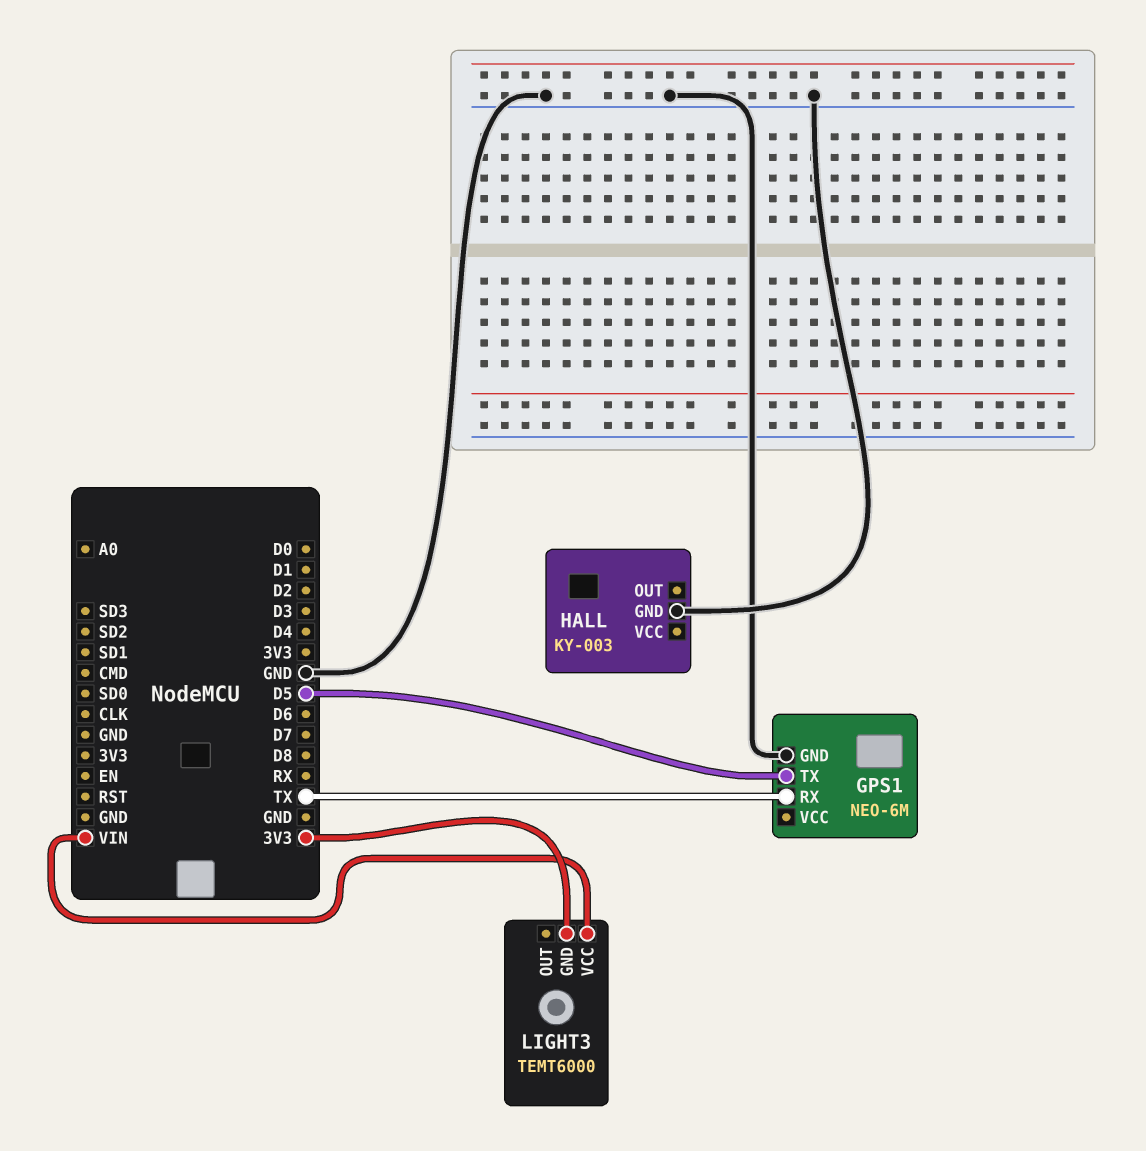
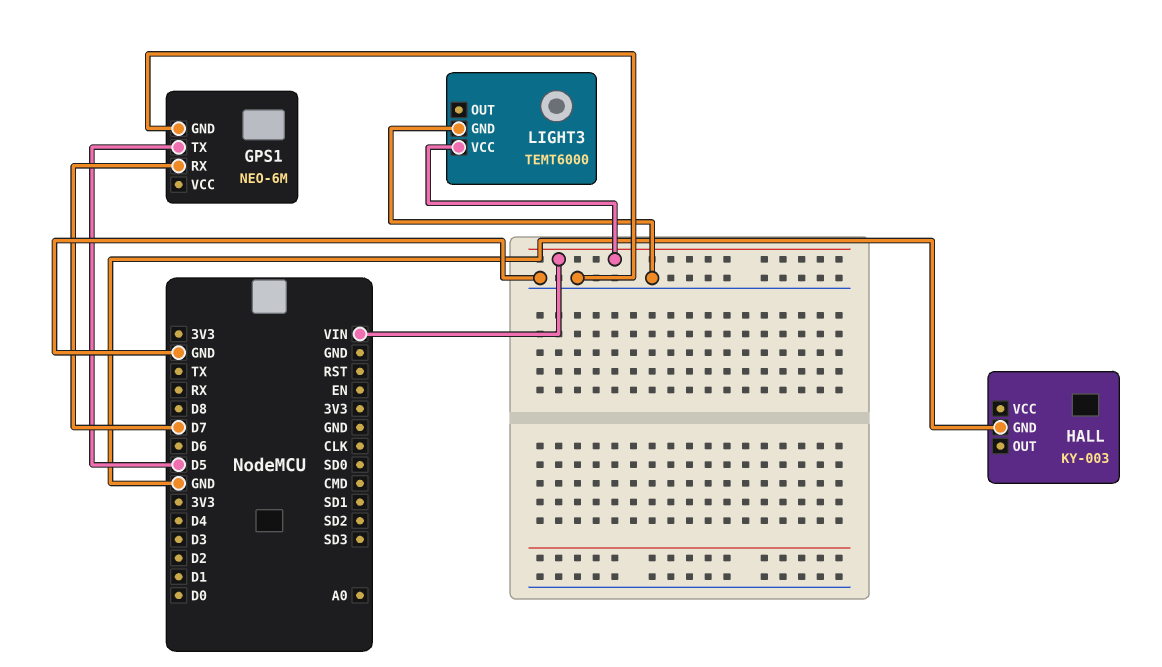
GPS1 pin RX: TX -> D7
LIGHT3 pin GND: 3V3 -> GND

